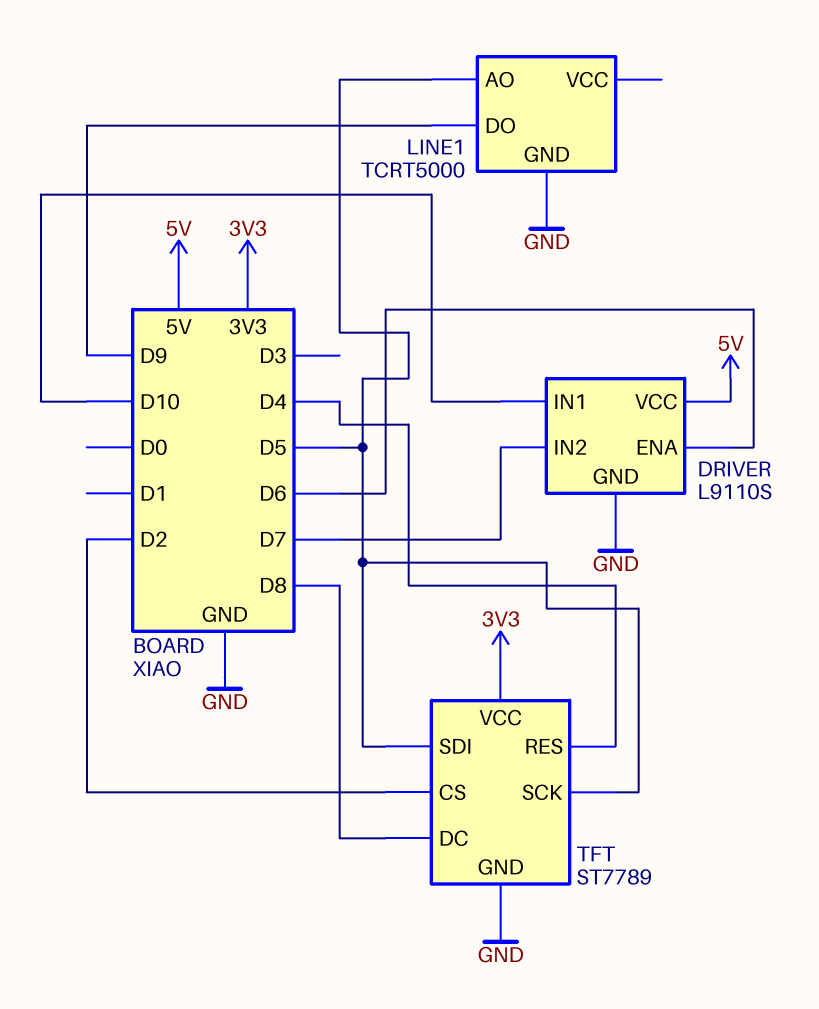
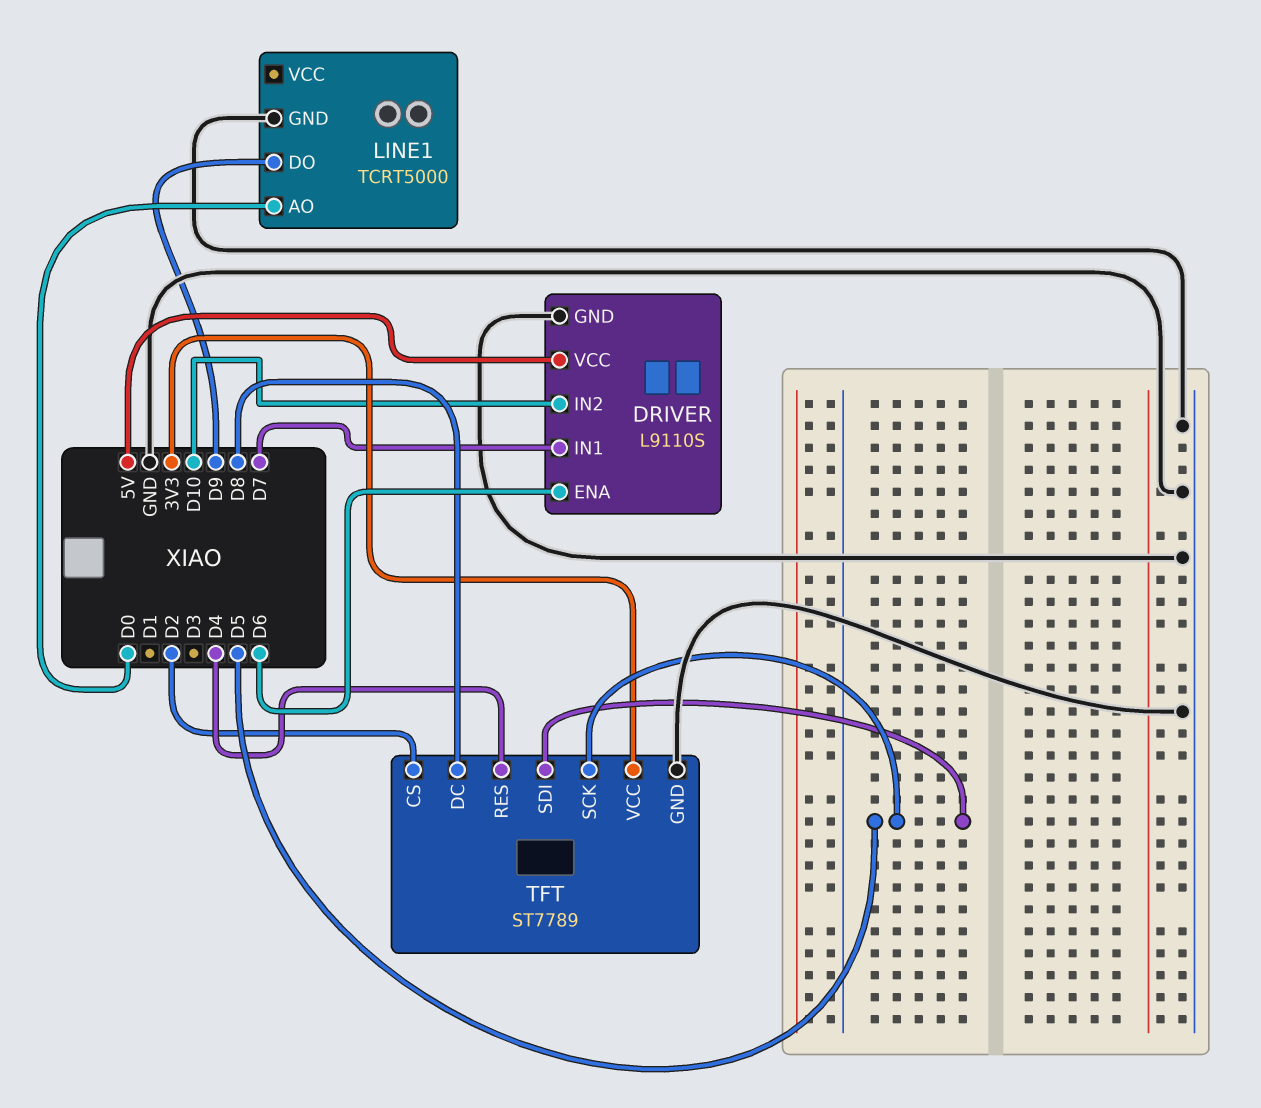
DRIVER pin IN1: D10 -> D7
DRIVER pin IN2: D7 -> D10
LINE1 pin AO: D5 -> D0

